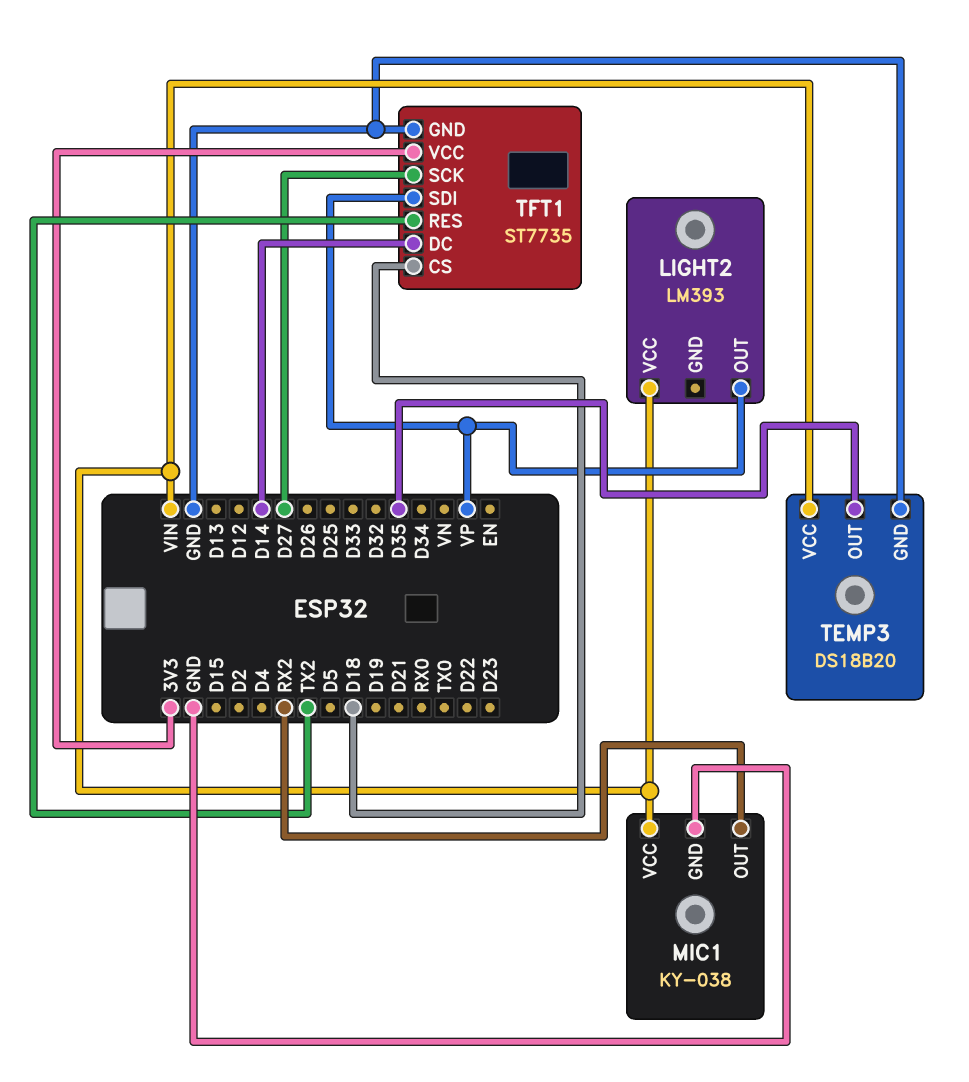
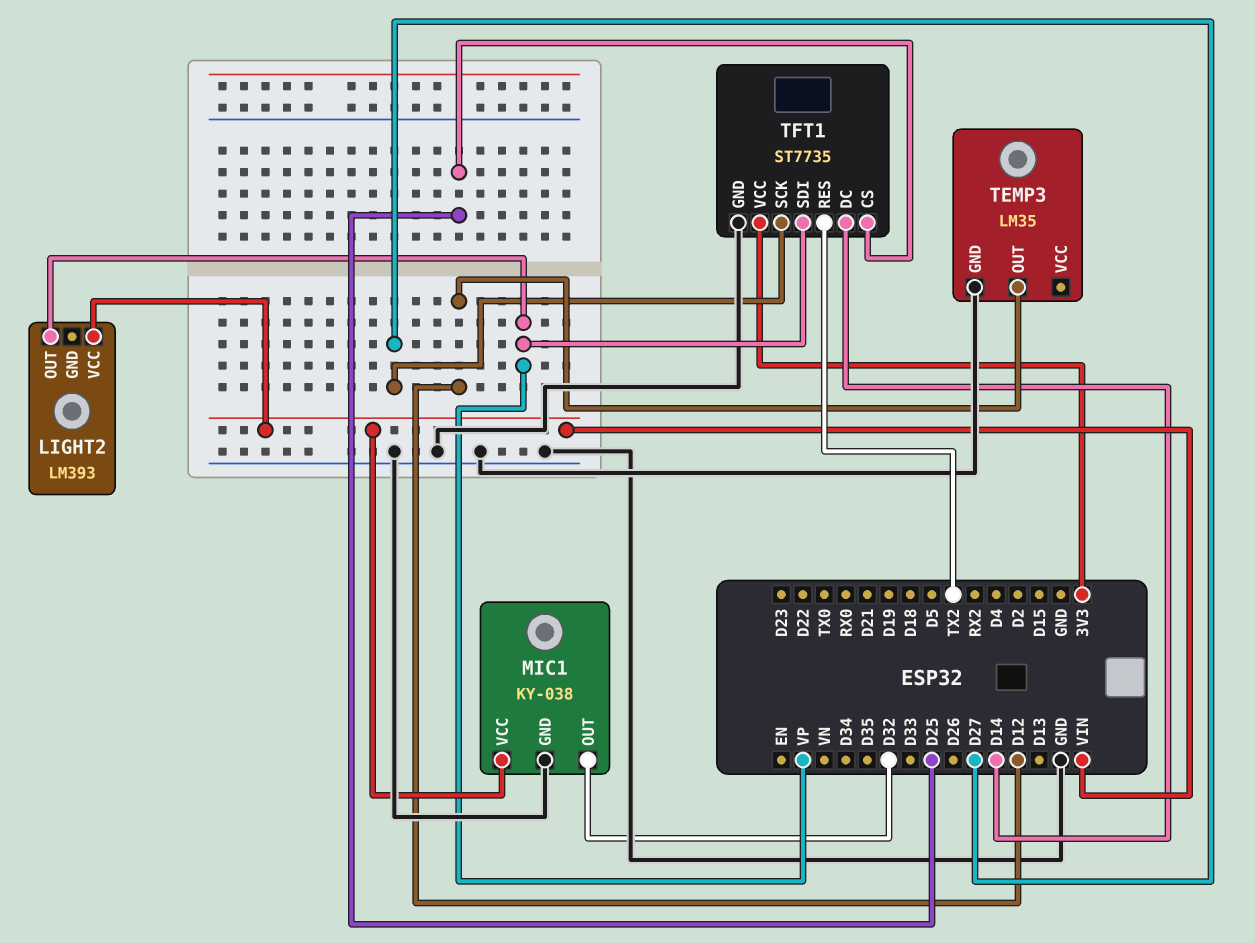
MIC1 pin OUT: RX2 -> D32
TEMP3: DS18B20 -> LM35
TEMP3 pin OUT: D35 -> D12
TEMP3 pin VCC: VIN -> none
TFT1 pin CS: D18 -> D25

